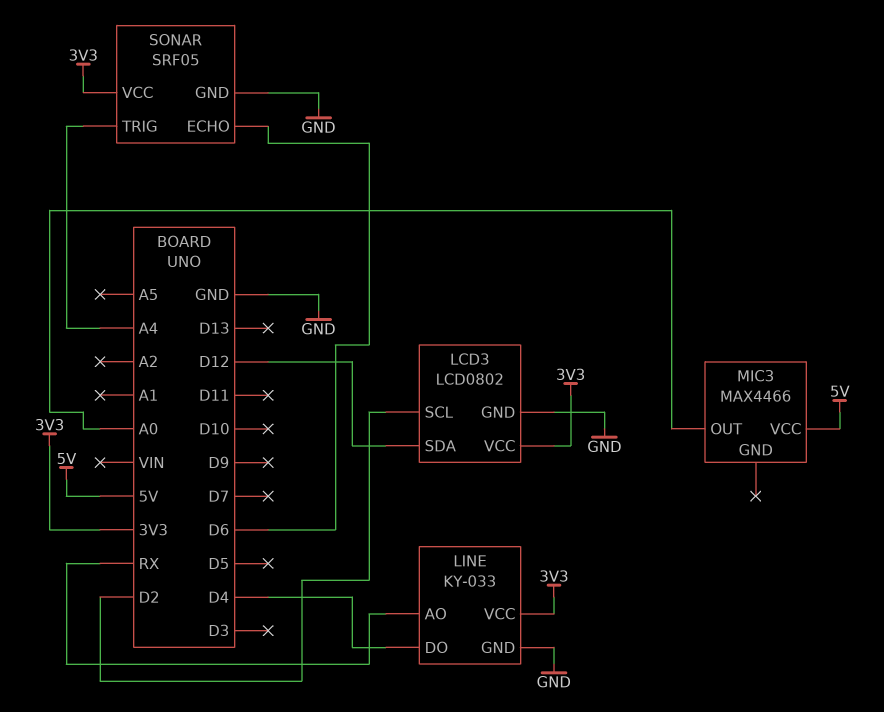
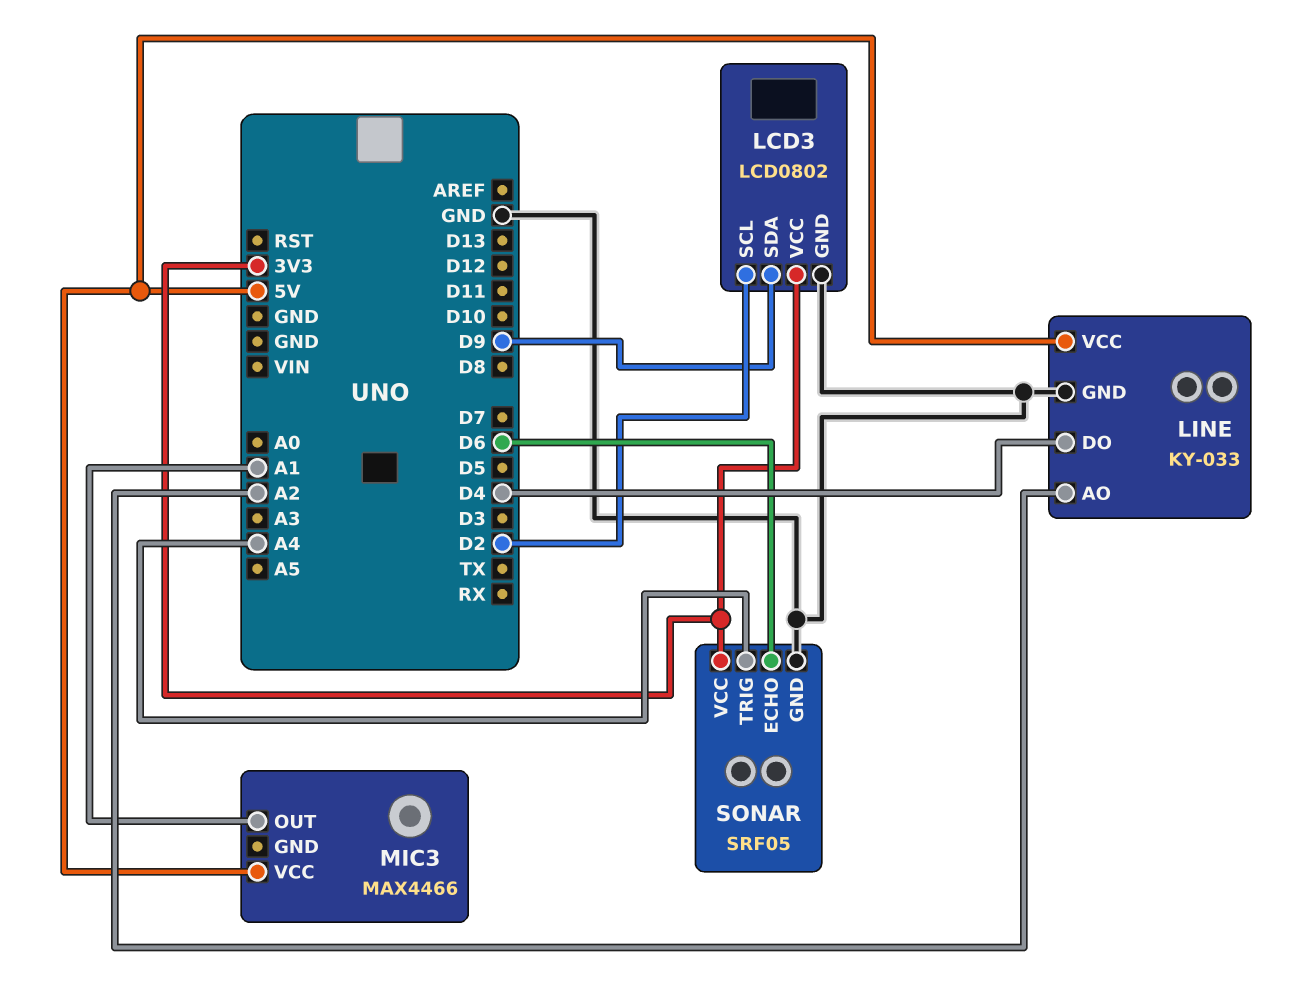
LCD3 pin SDA: D12 -> D9
LINE pin AO: RX -> A2
LINE pin VCC: 3V3 -> 5V
MIC3 pin OUT: A0 -> A1

